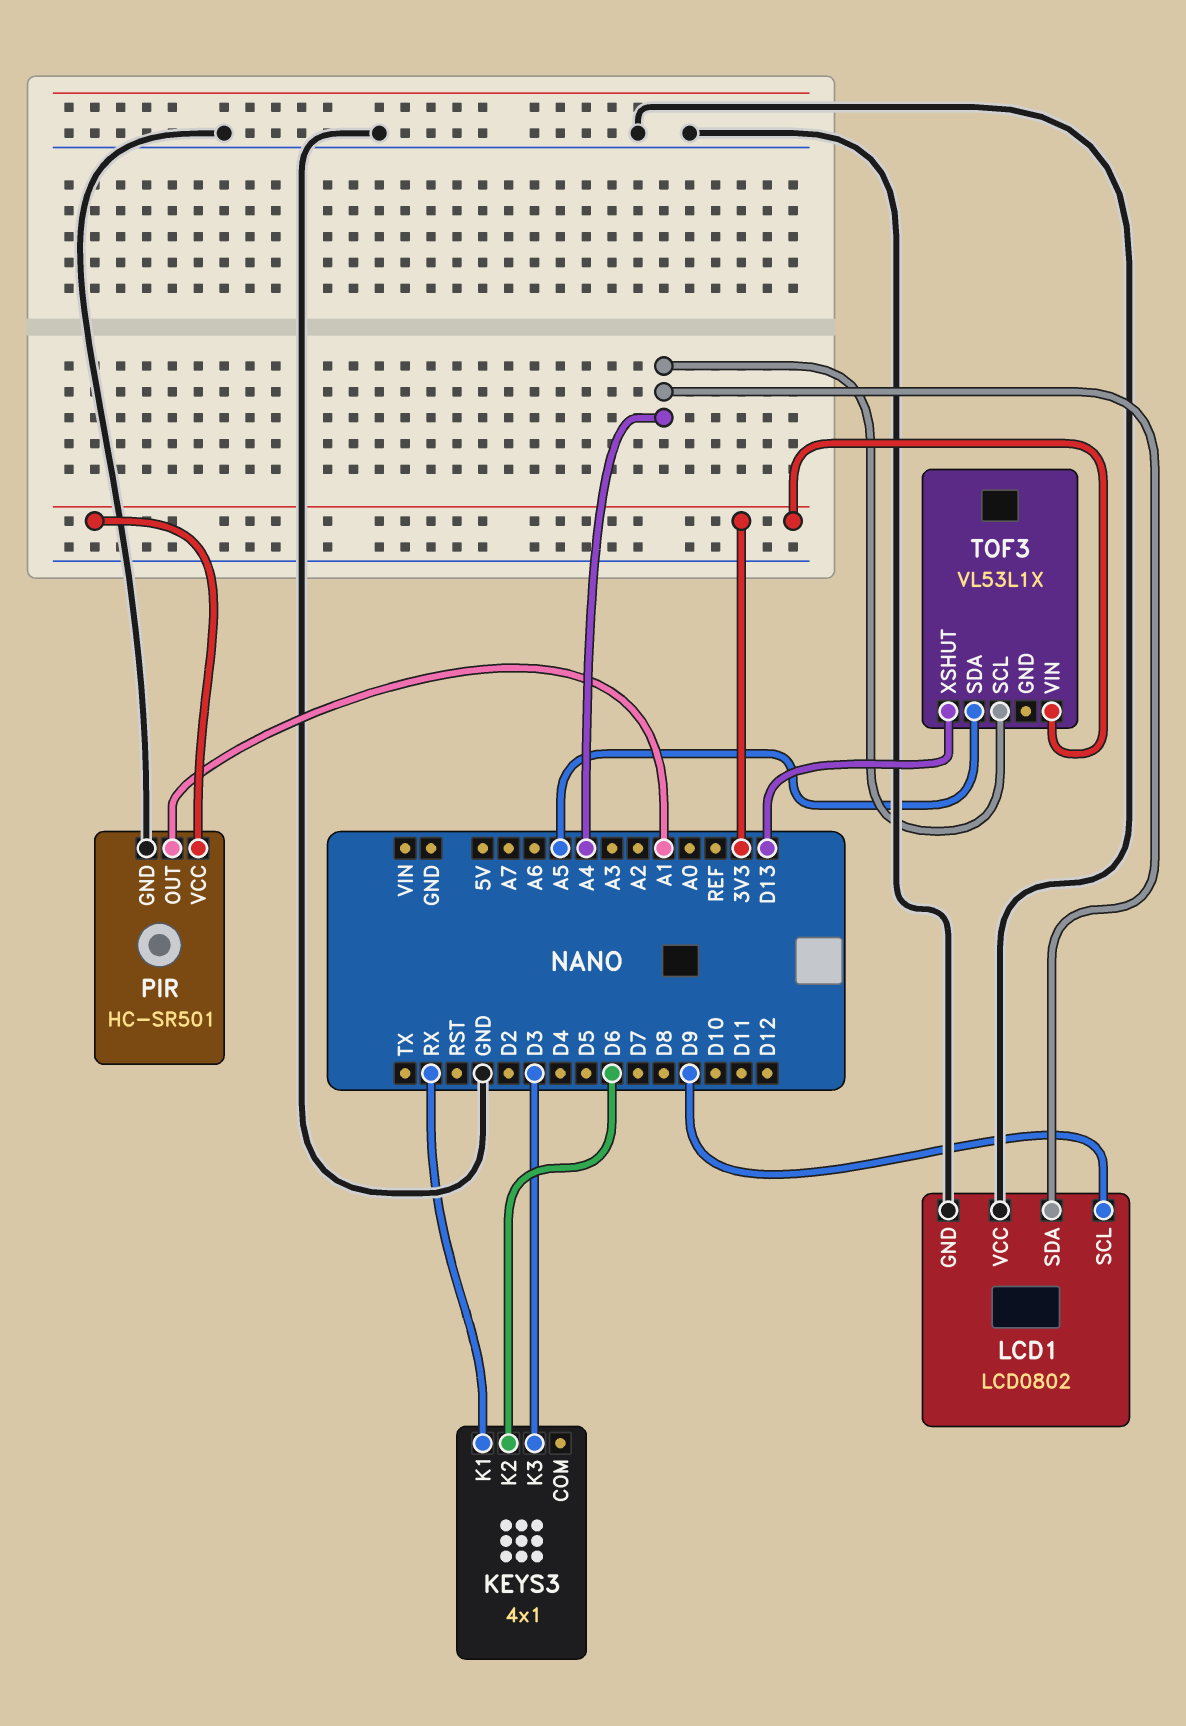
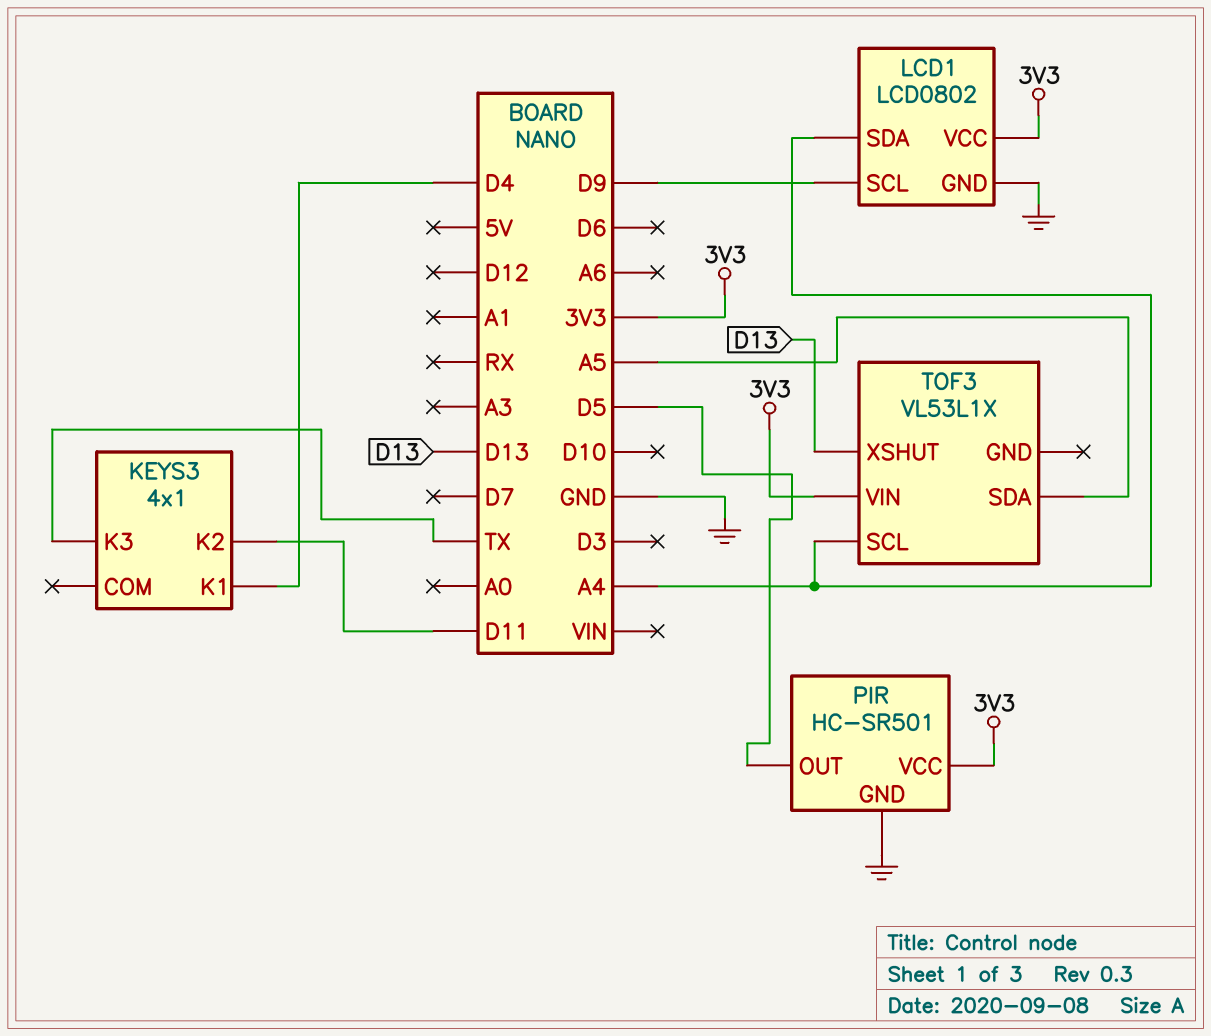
KEYS3 pin K1: RX -> D4
KEYS3 pin K2: D6 -> D11
KEYS3 pin K3: D3 -> TX
LCD1 pin VCC: GND -> 3V3
PIR pin OUT: A1 -> D5

